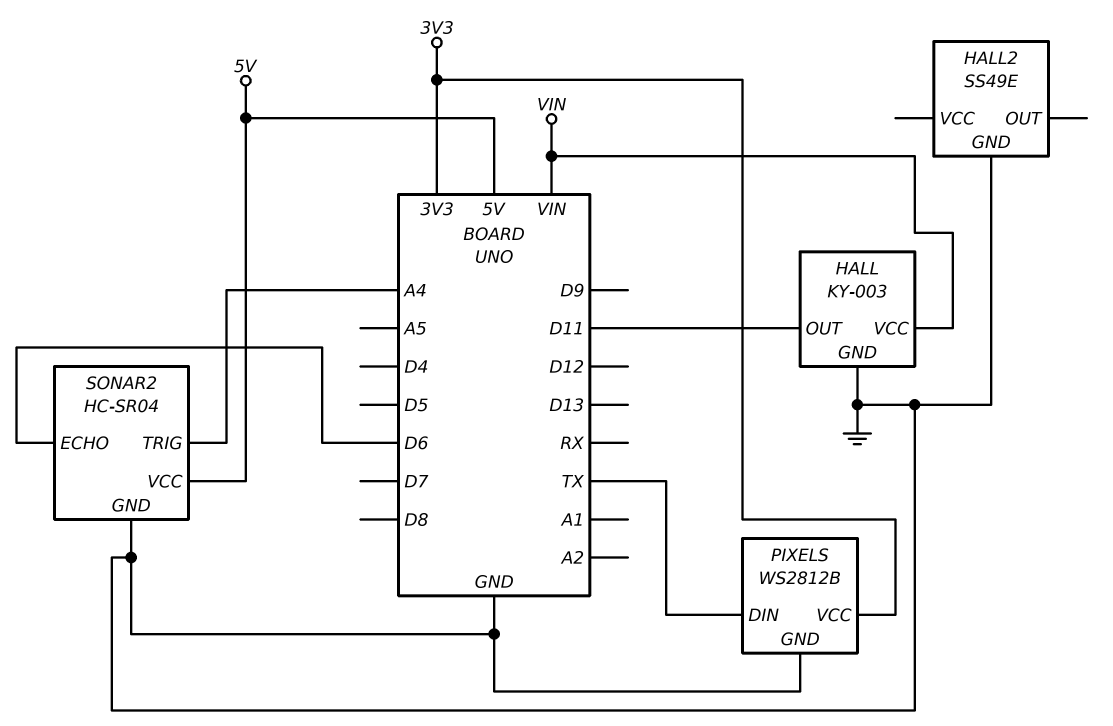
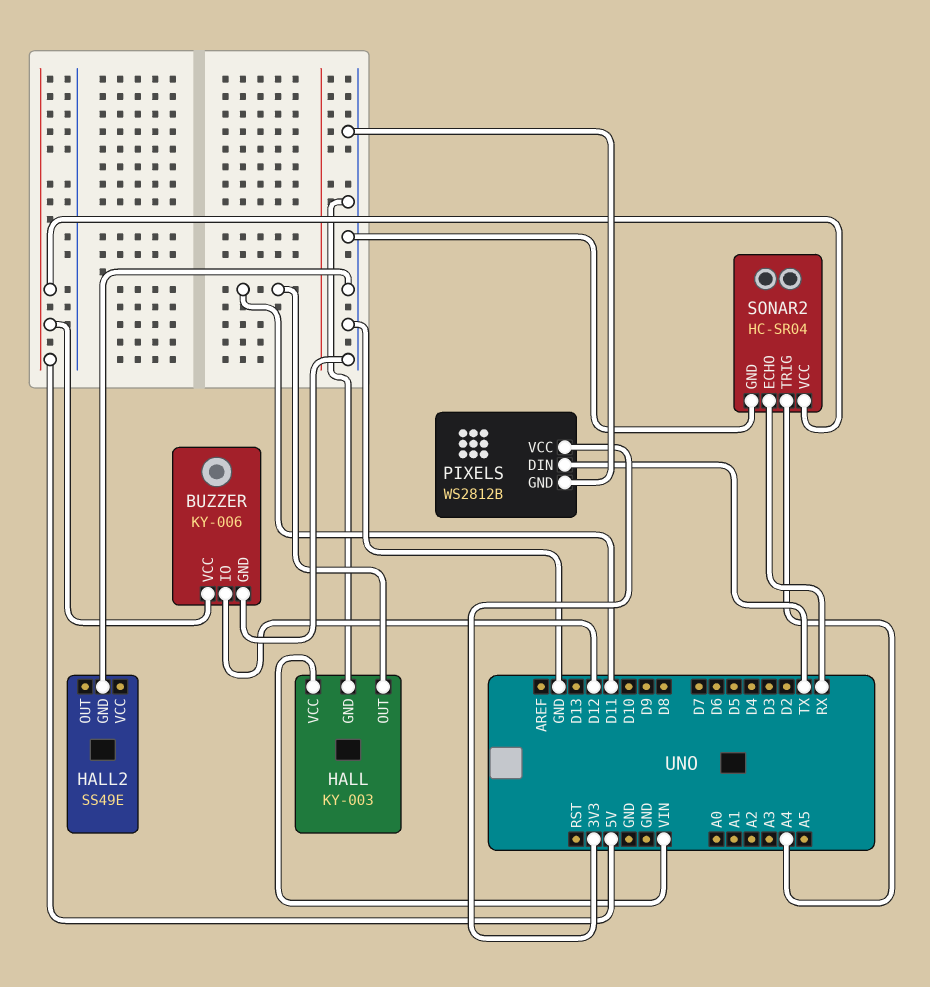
BUZZER: none -> KY-006
BUZZER pin GND: none -> GND
BUZZER pin IO: none -> D12
BUZZER pin VCC: none -> 5V
SONAR2 pin ECHO: D6 -> RX

